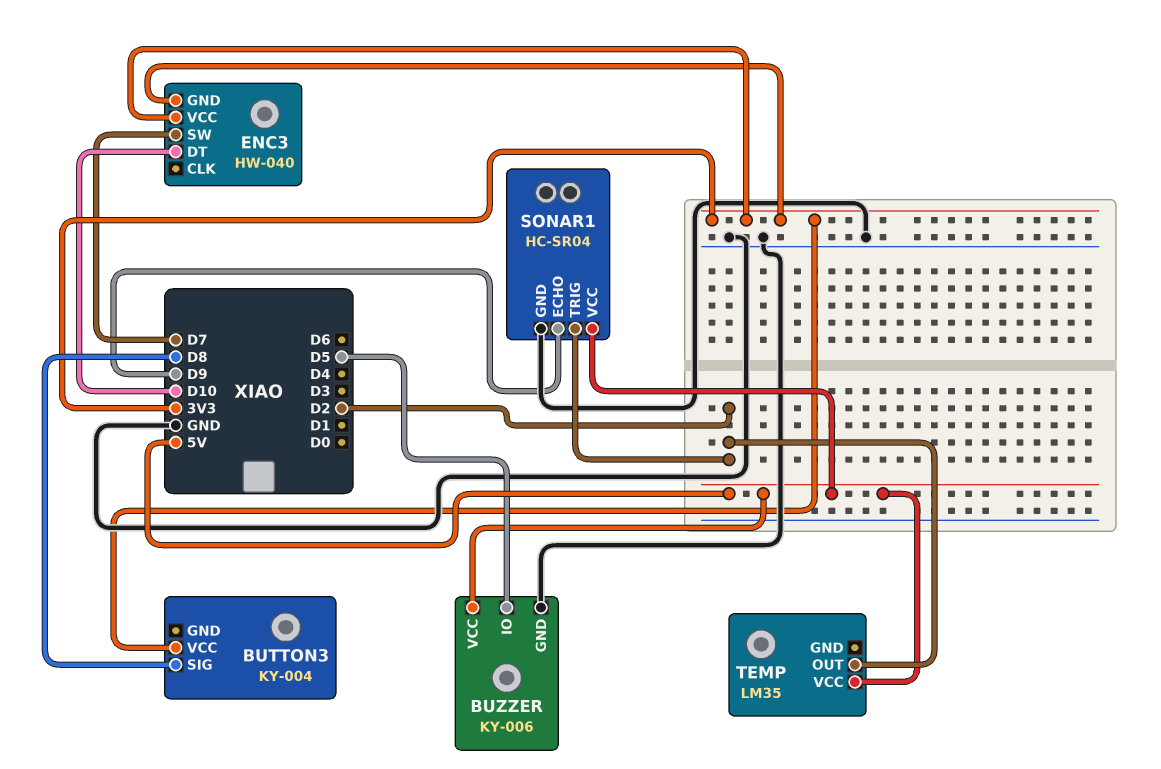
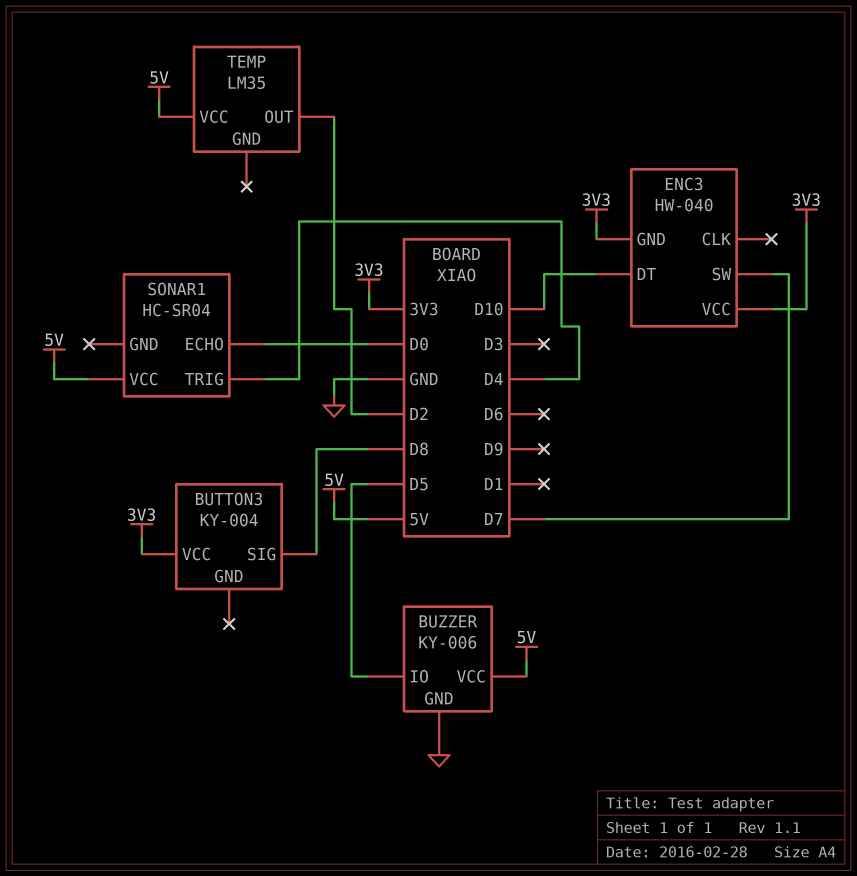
SONAR1 pin ECHO: D9 -> D0
SONAR1 pin GND: GND -> none
SONAR1 pin TRIG: D2 -> D4

